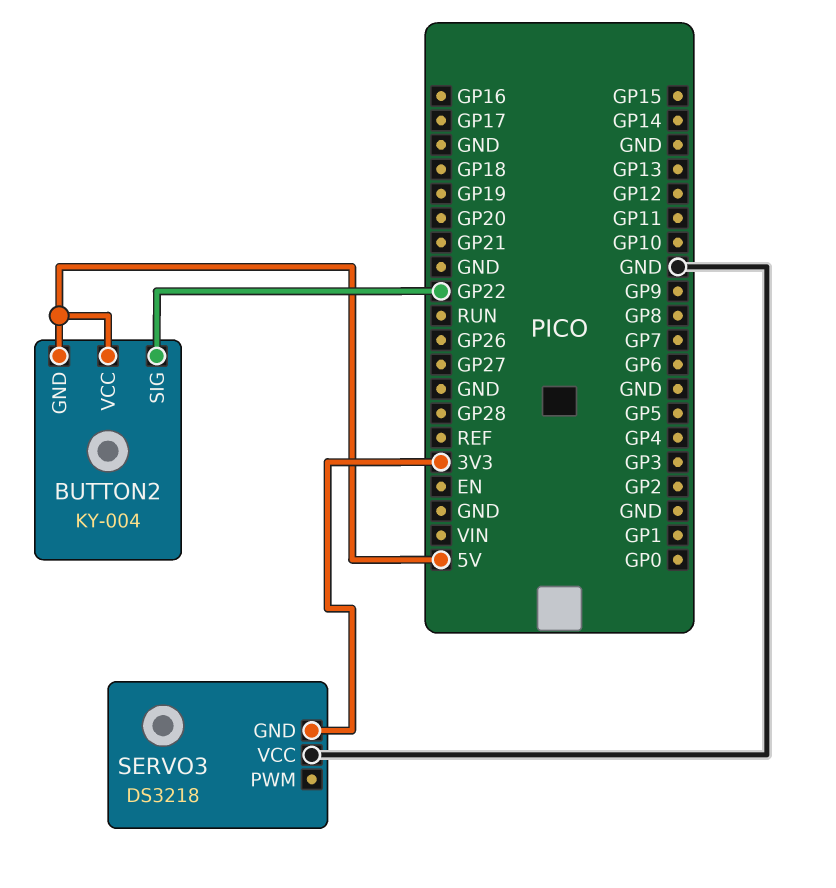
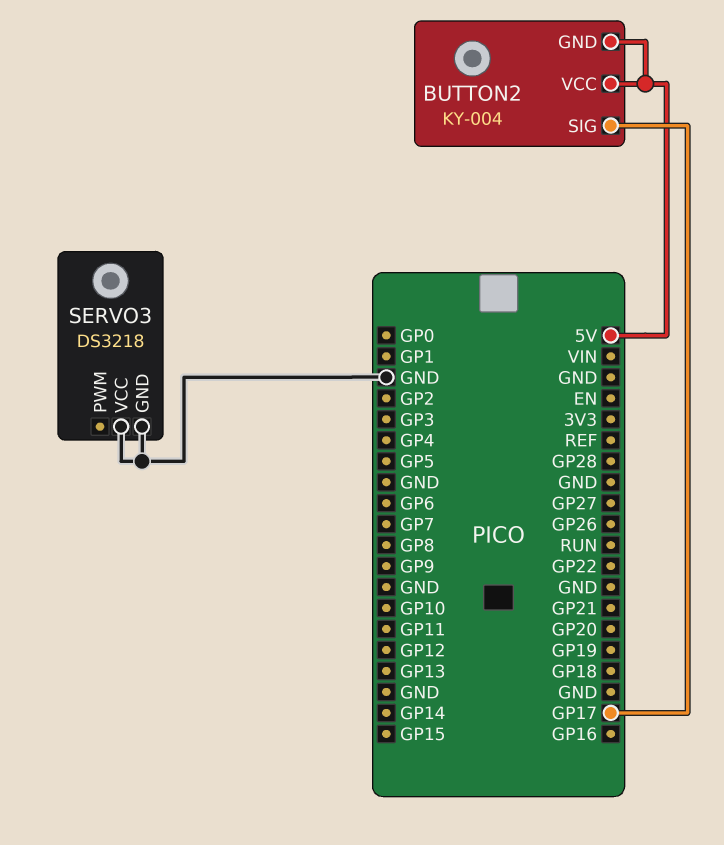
BUTTON2 pin SIG: GP22 -> GP17
SERVO3 pin GND: 3V3 -> GND

